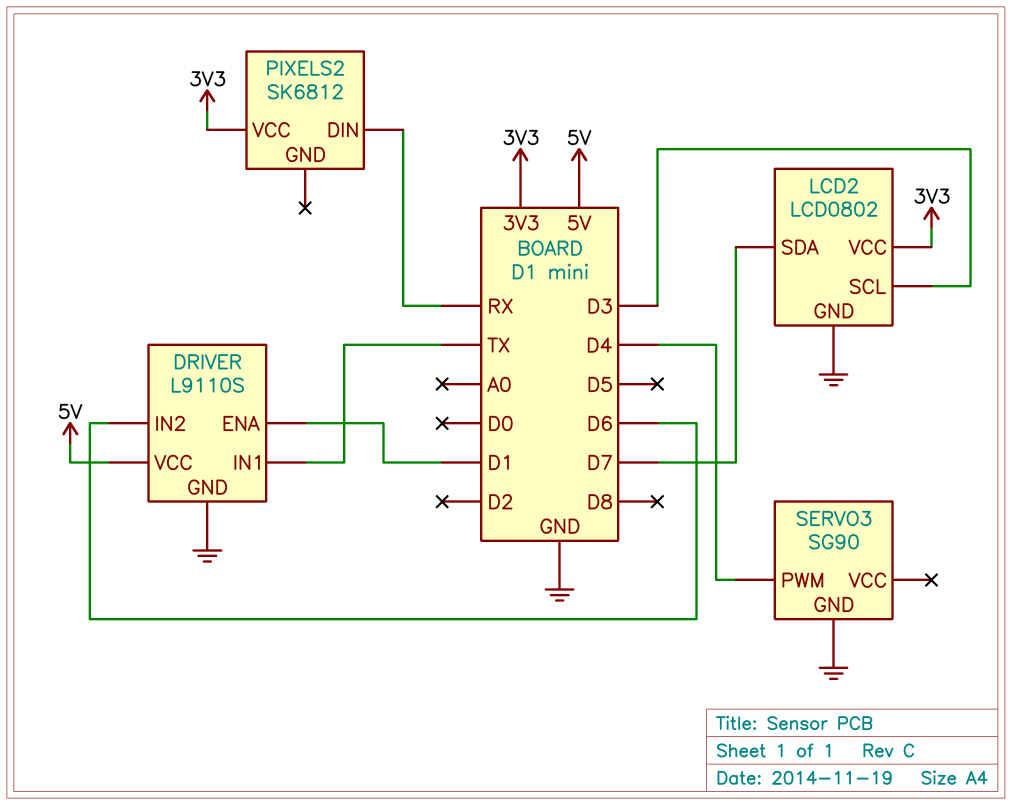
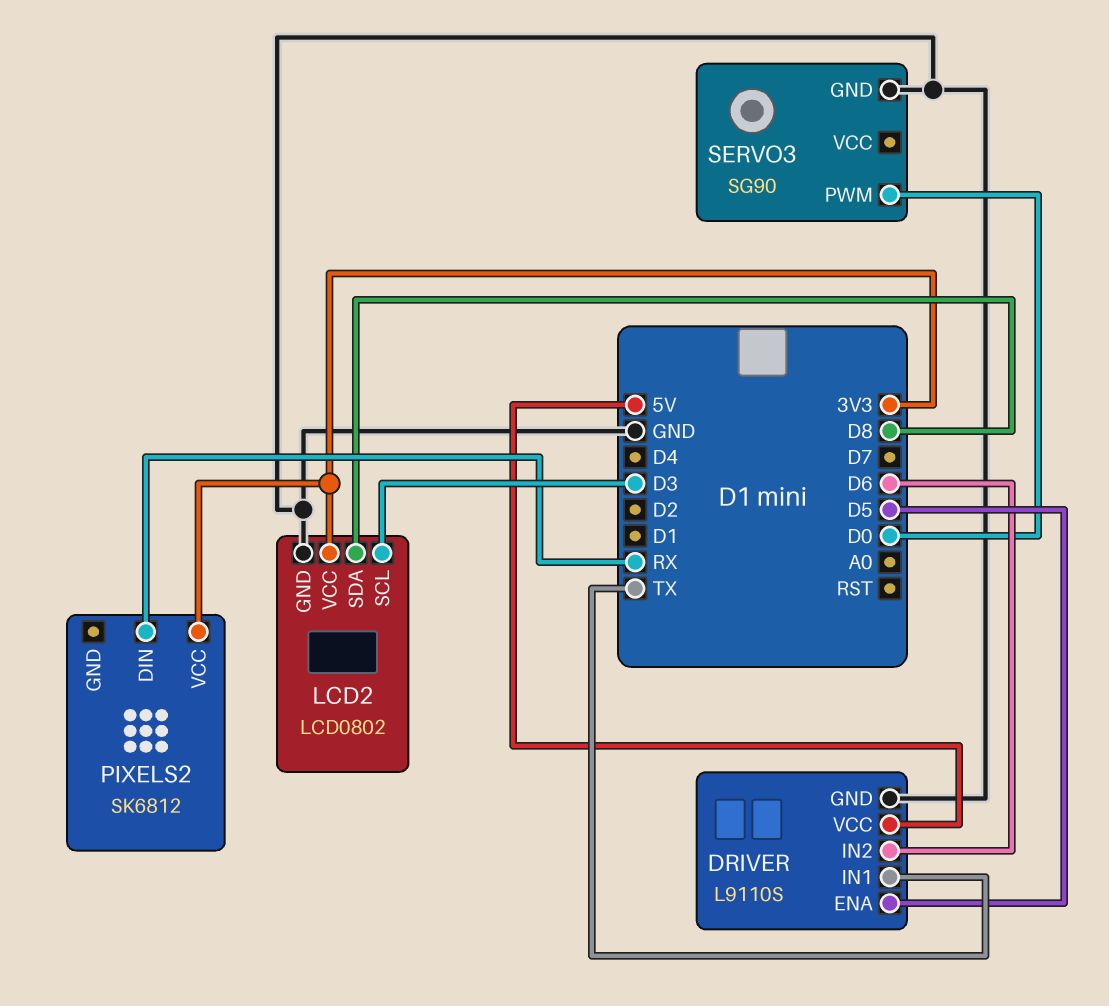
DRIVER pin ENA: D1 -> D5
LCD2 pin SDA: D7 -> D8
SERVO3 pin PWM: D4 -> D0

